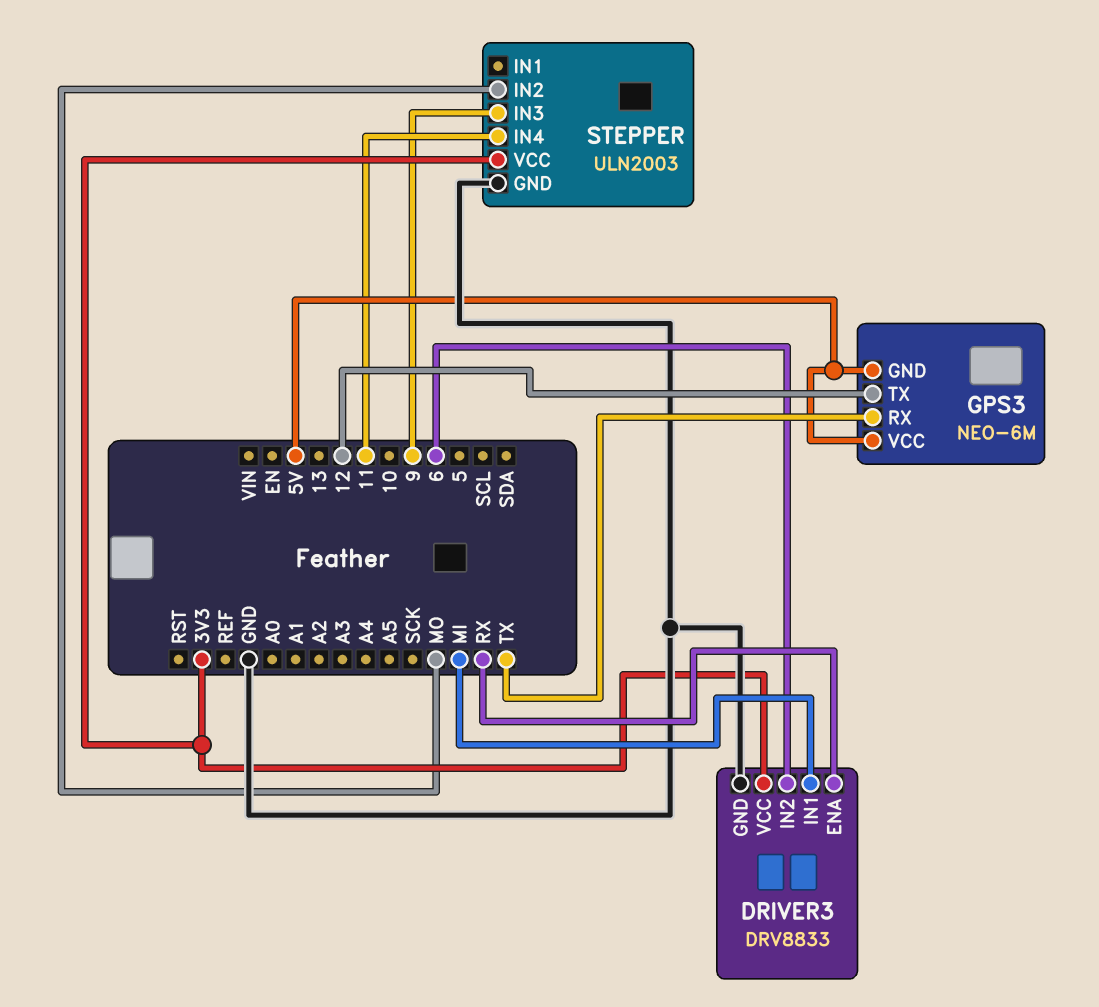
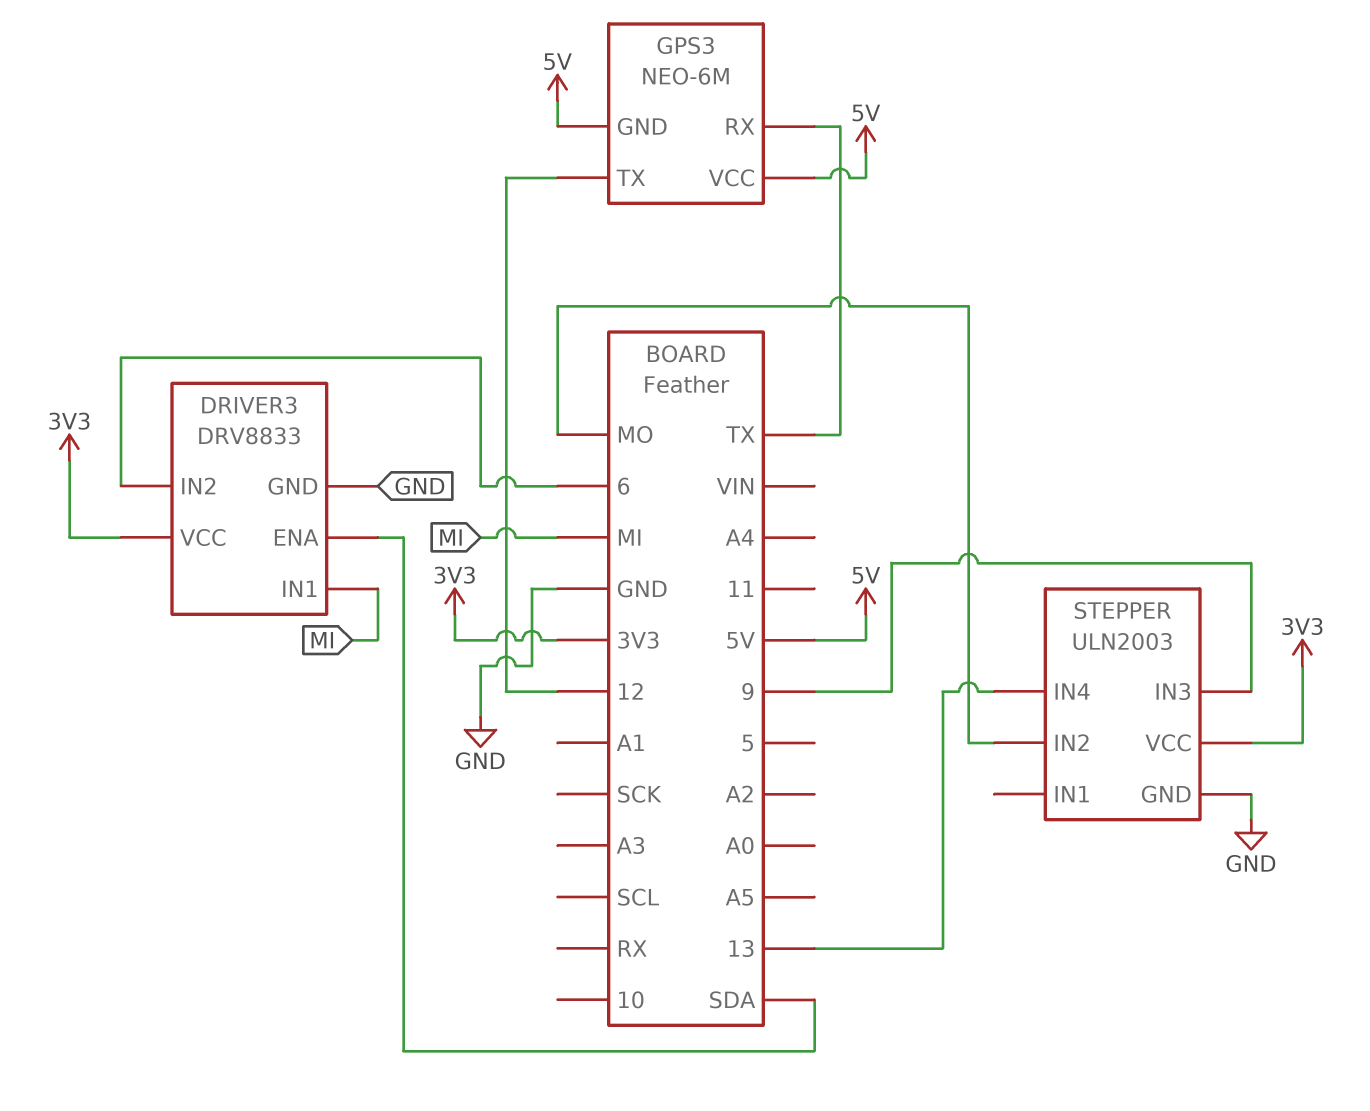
DRIVER3 pin ENA: RX -> SDA
STEPPER pin IN4: 11 -> 13

